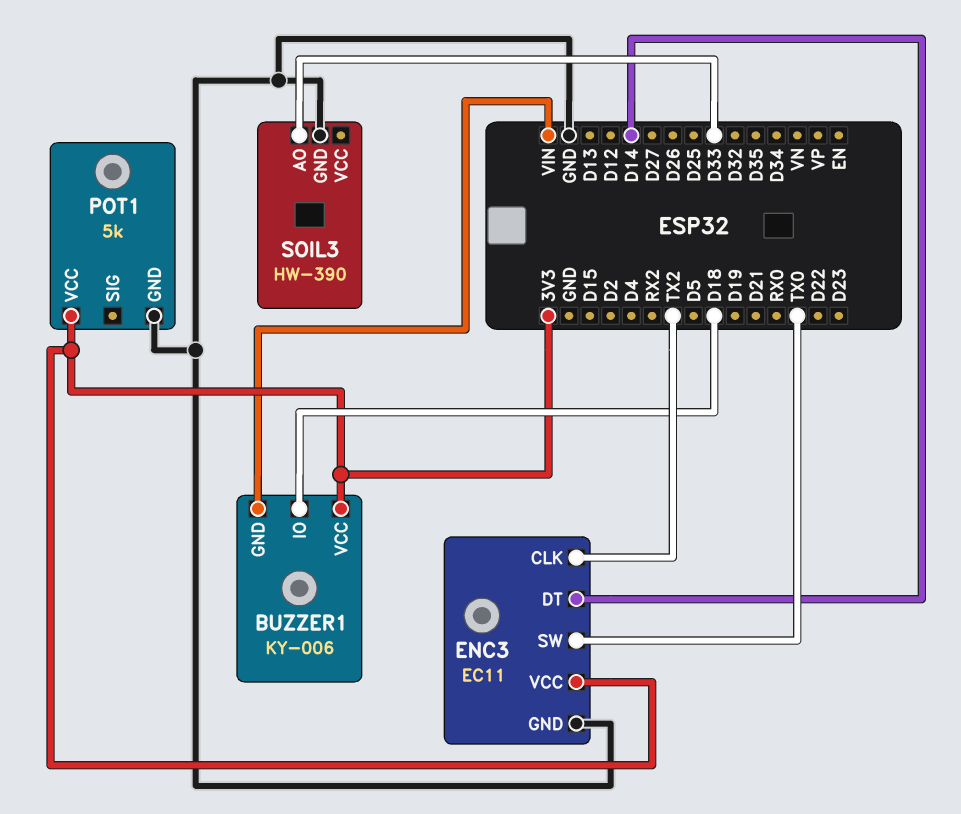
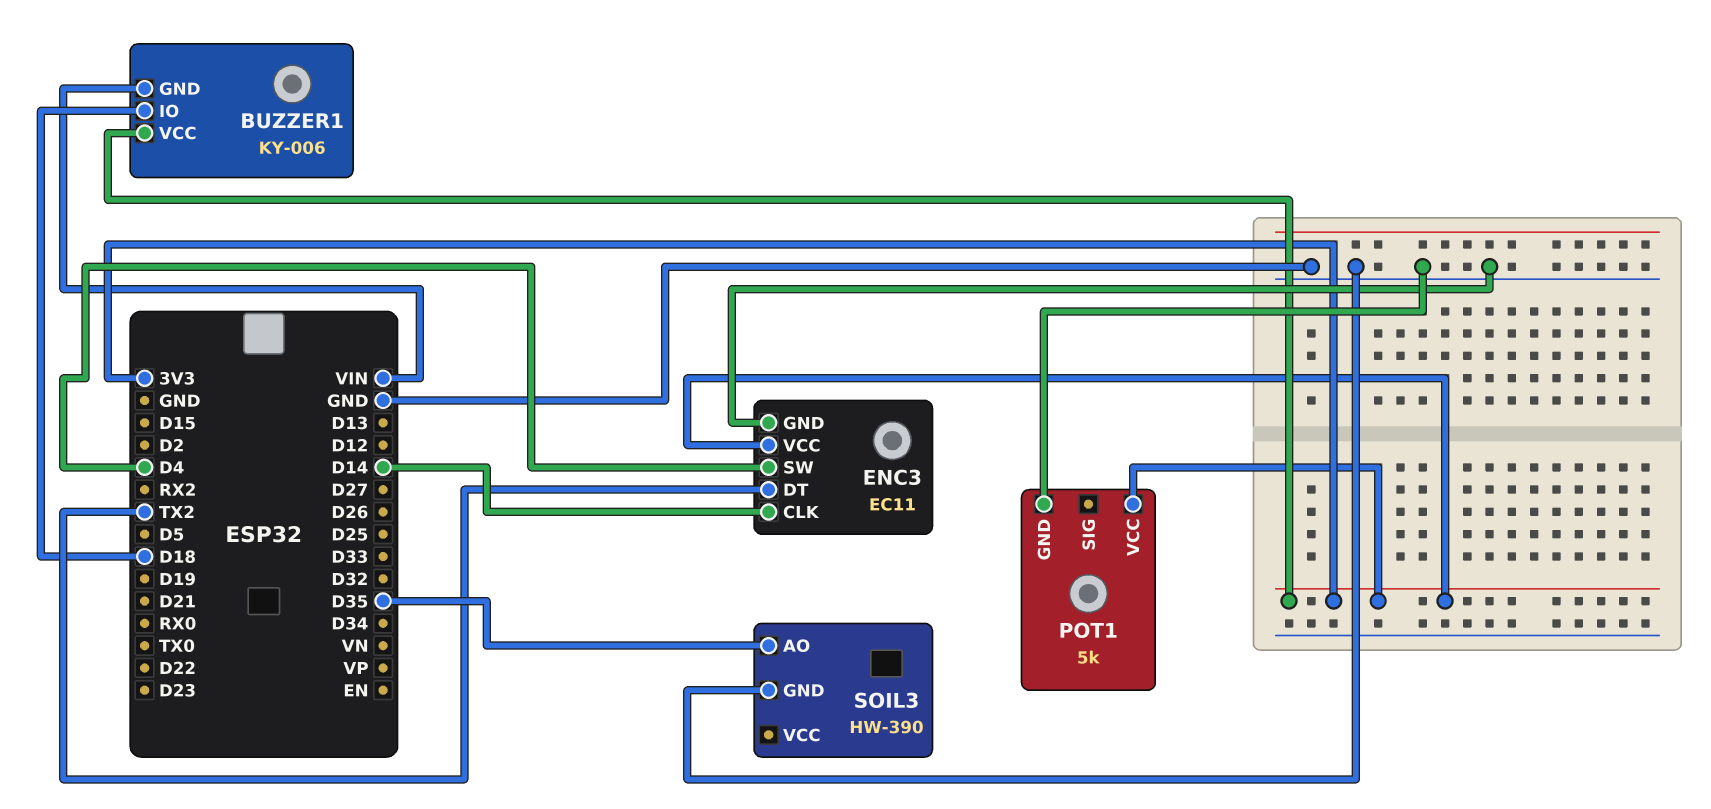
ENC3 pin CLK: TX2 -> D14
ENC3 pin DT: D14 -> TX2
ENC3 pin SW: TX0 -> D4
SOIL3 pin AO: D33 -> D35

